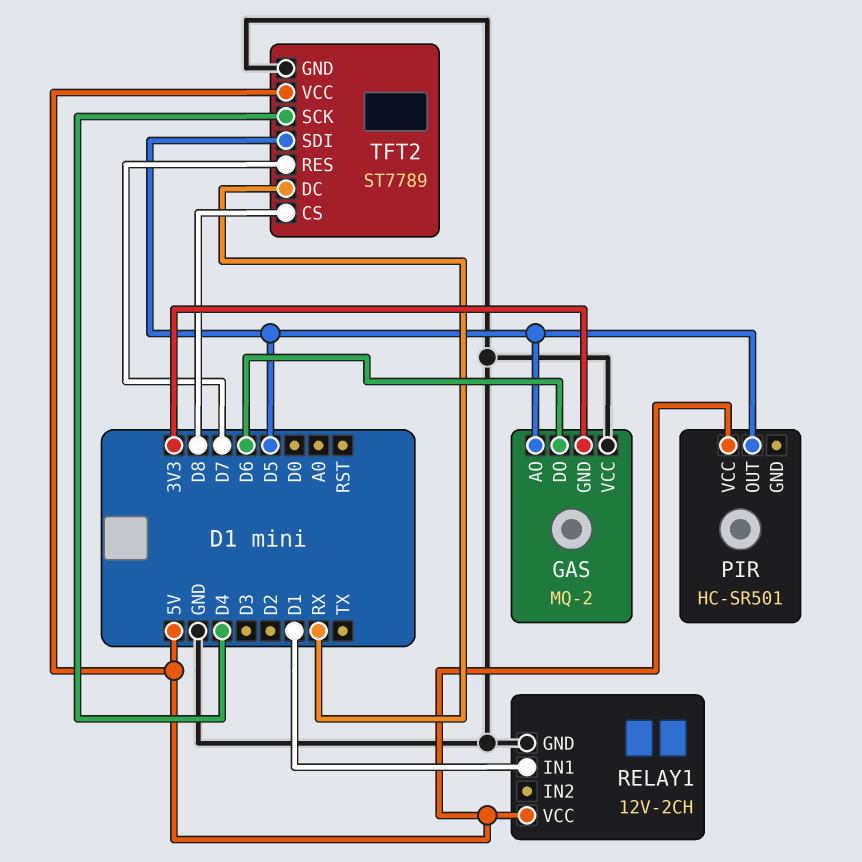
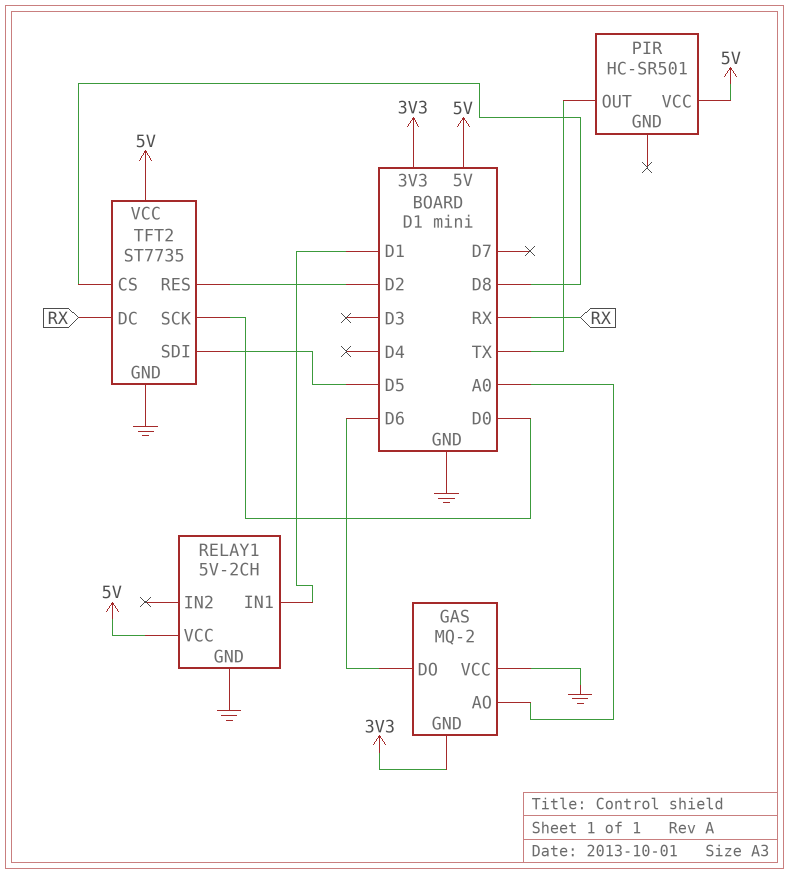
GAS pin AO: D5 -> A0
PIR pin OUT: D5 -> TX
RELAY1: 12V-2CH -> 5V-2CH
TFT2: ST7789 -> ST7735
TFT2 pin RES: D7 -> D2
TFT2 pin SCK: D4 -> D0

